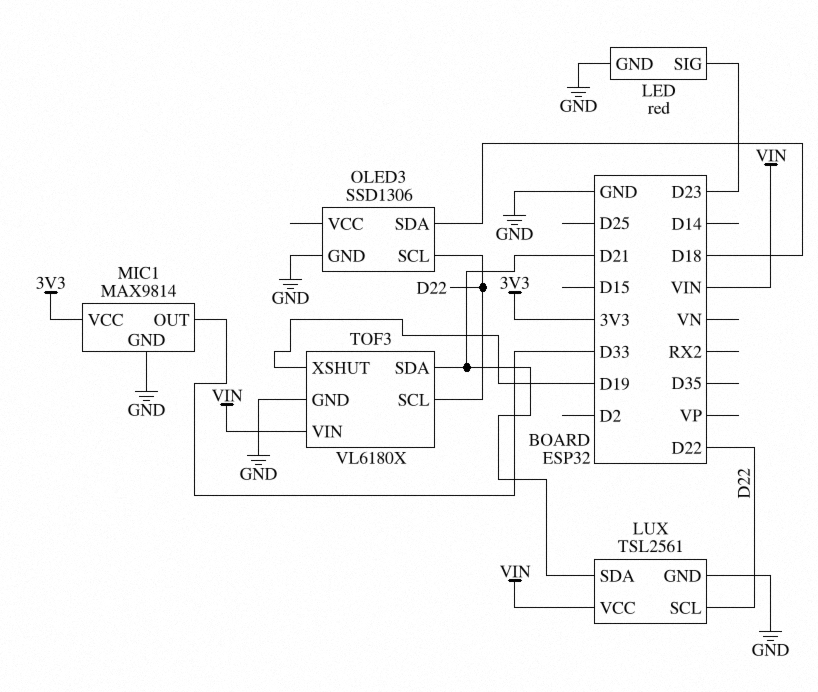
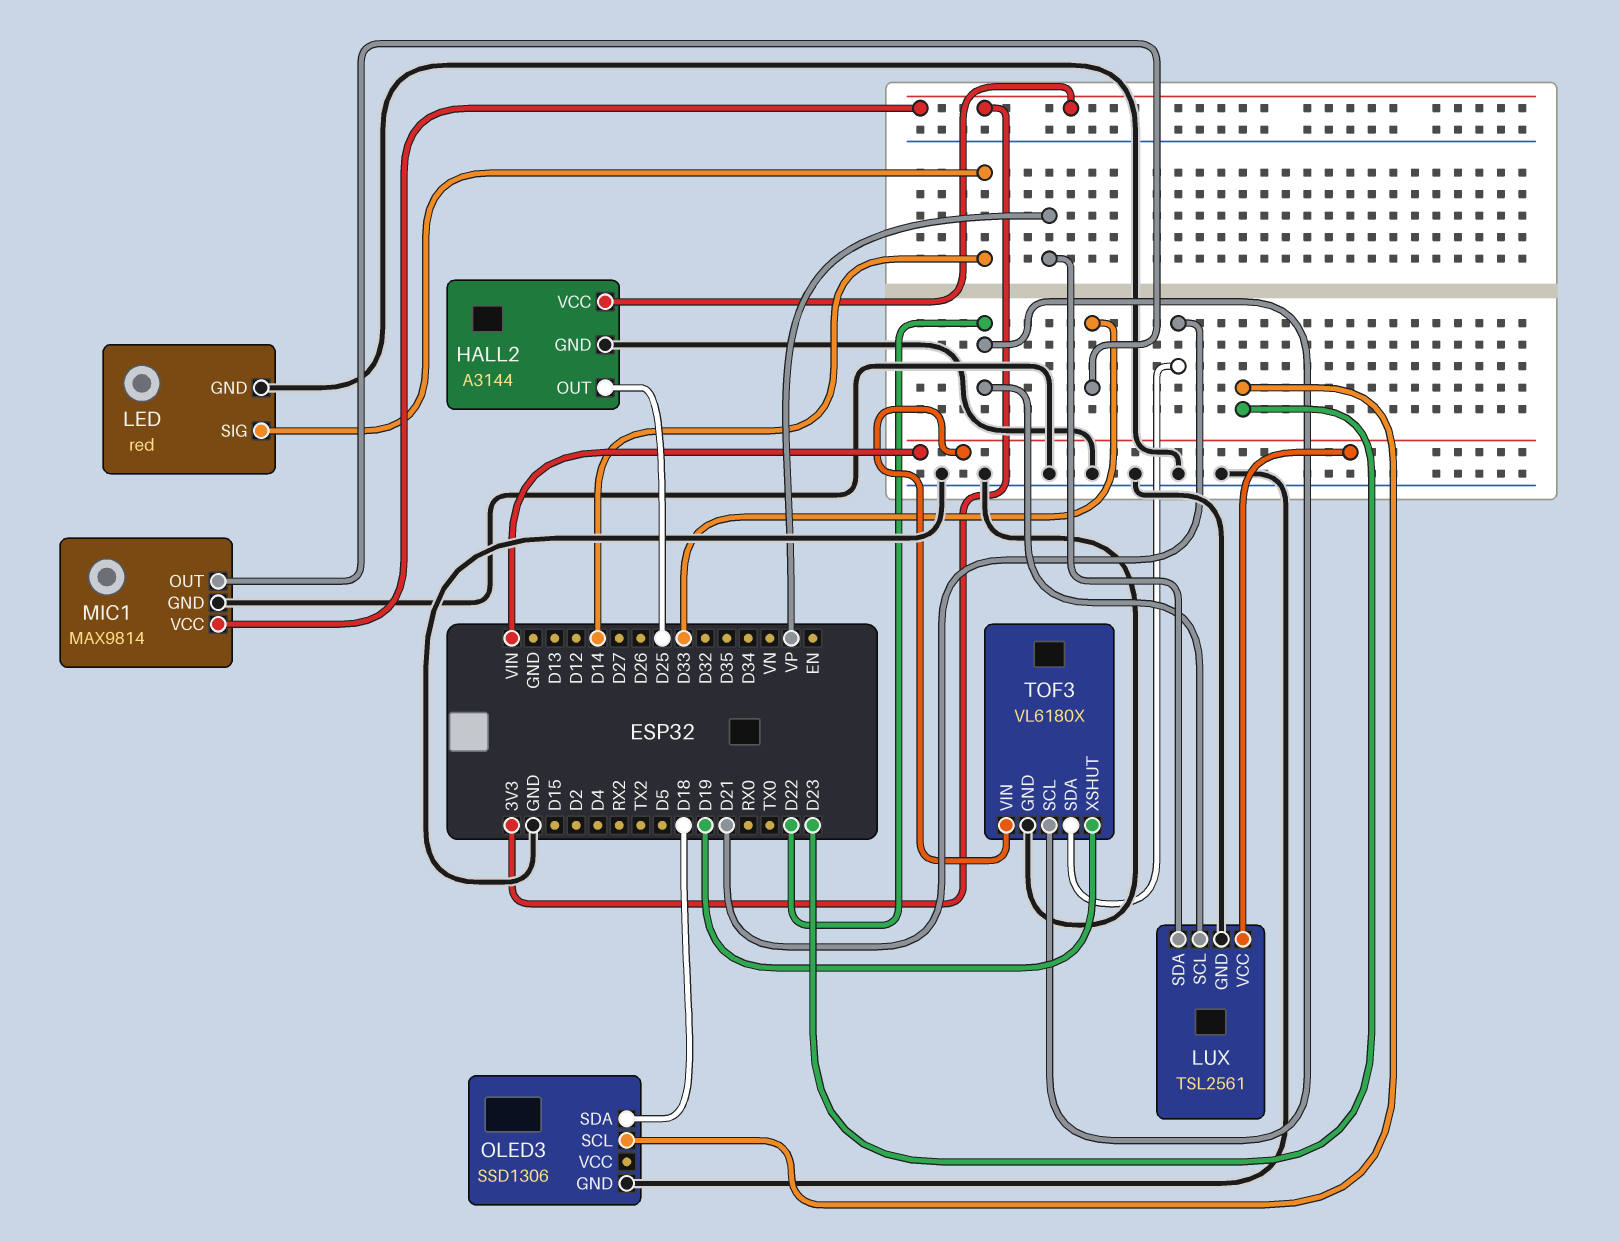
HALL2: none -> A3144
HALL2 pin GND: none -> GND
HALL2 pin OUT: none -> D25
HALL2 pin VCC: none -> 3V3
LED pin SIG: D23 -> D14
LUX pin SDA: D21 -> VP
OLED3 pin SCL: D22 -> D23

